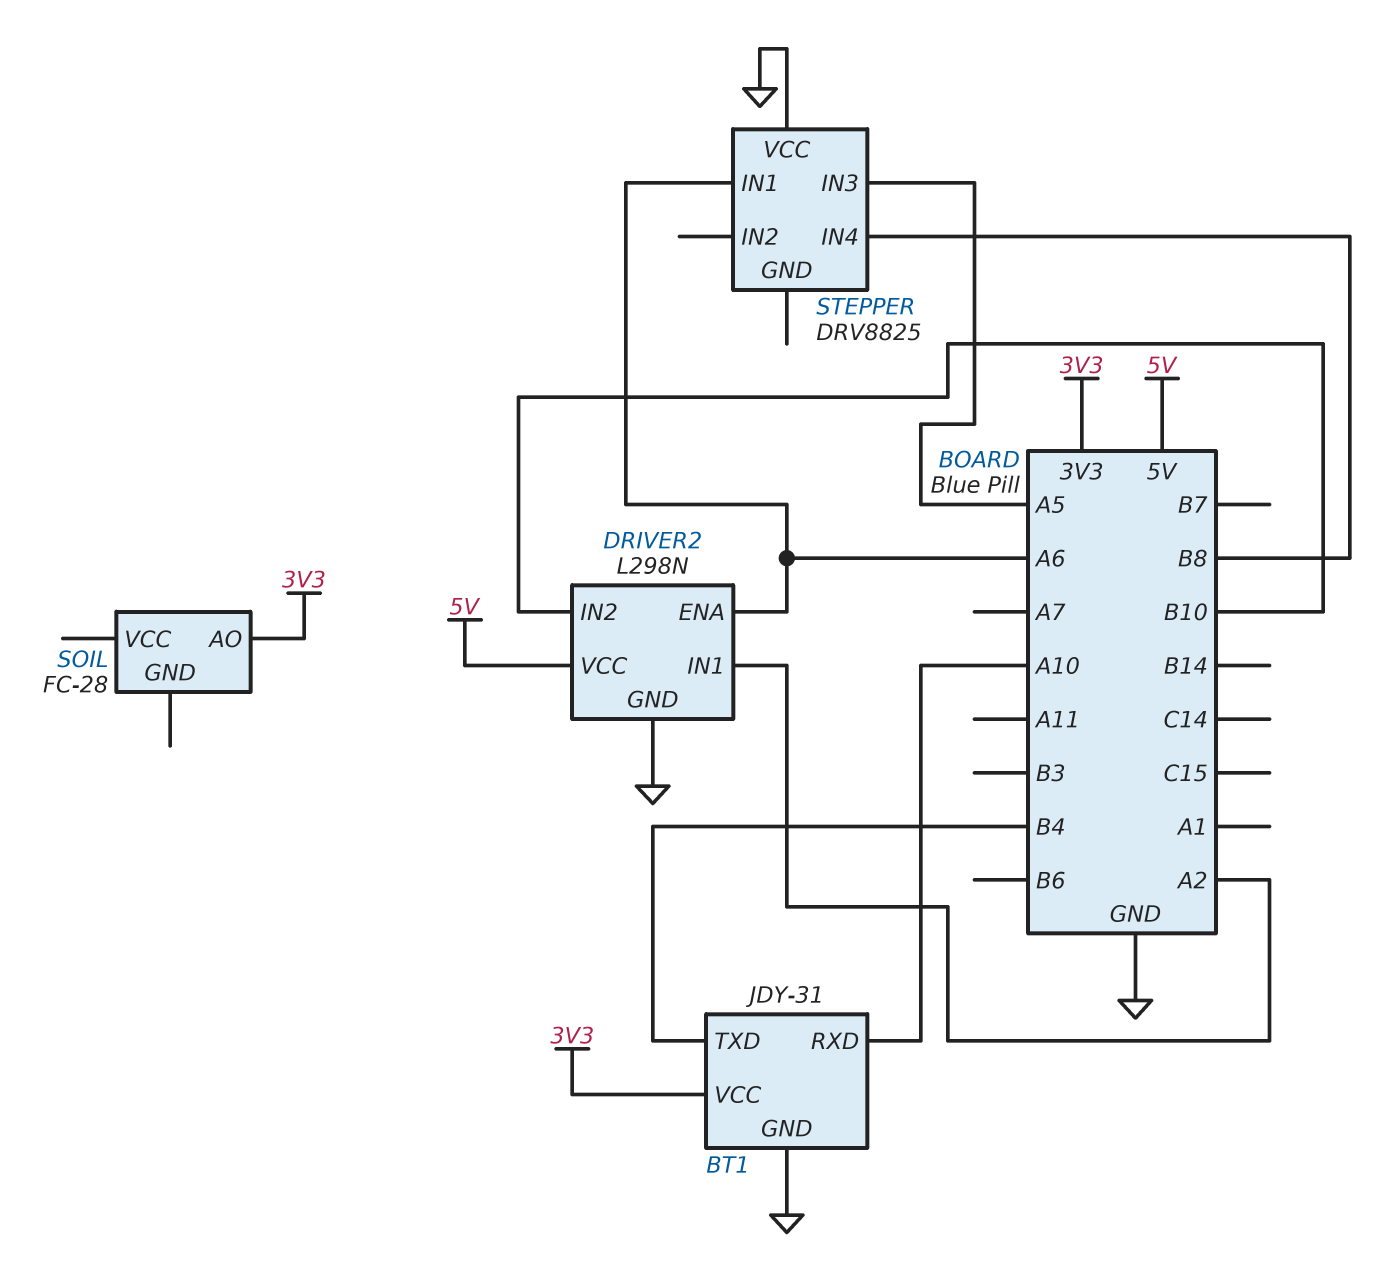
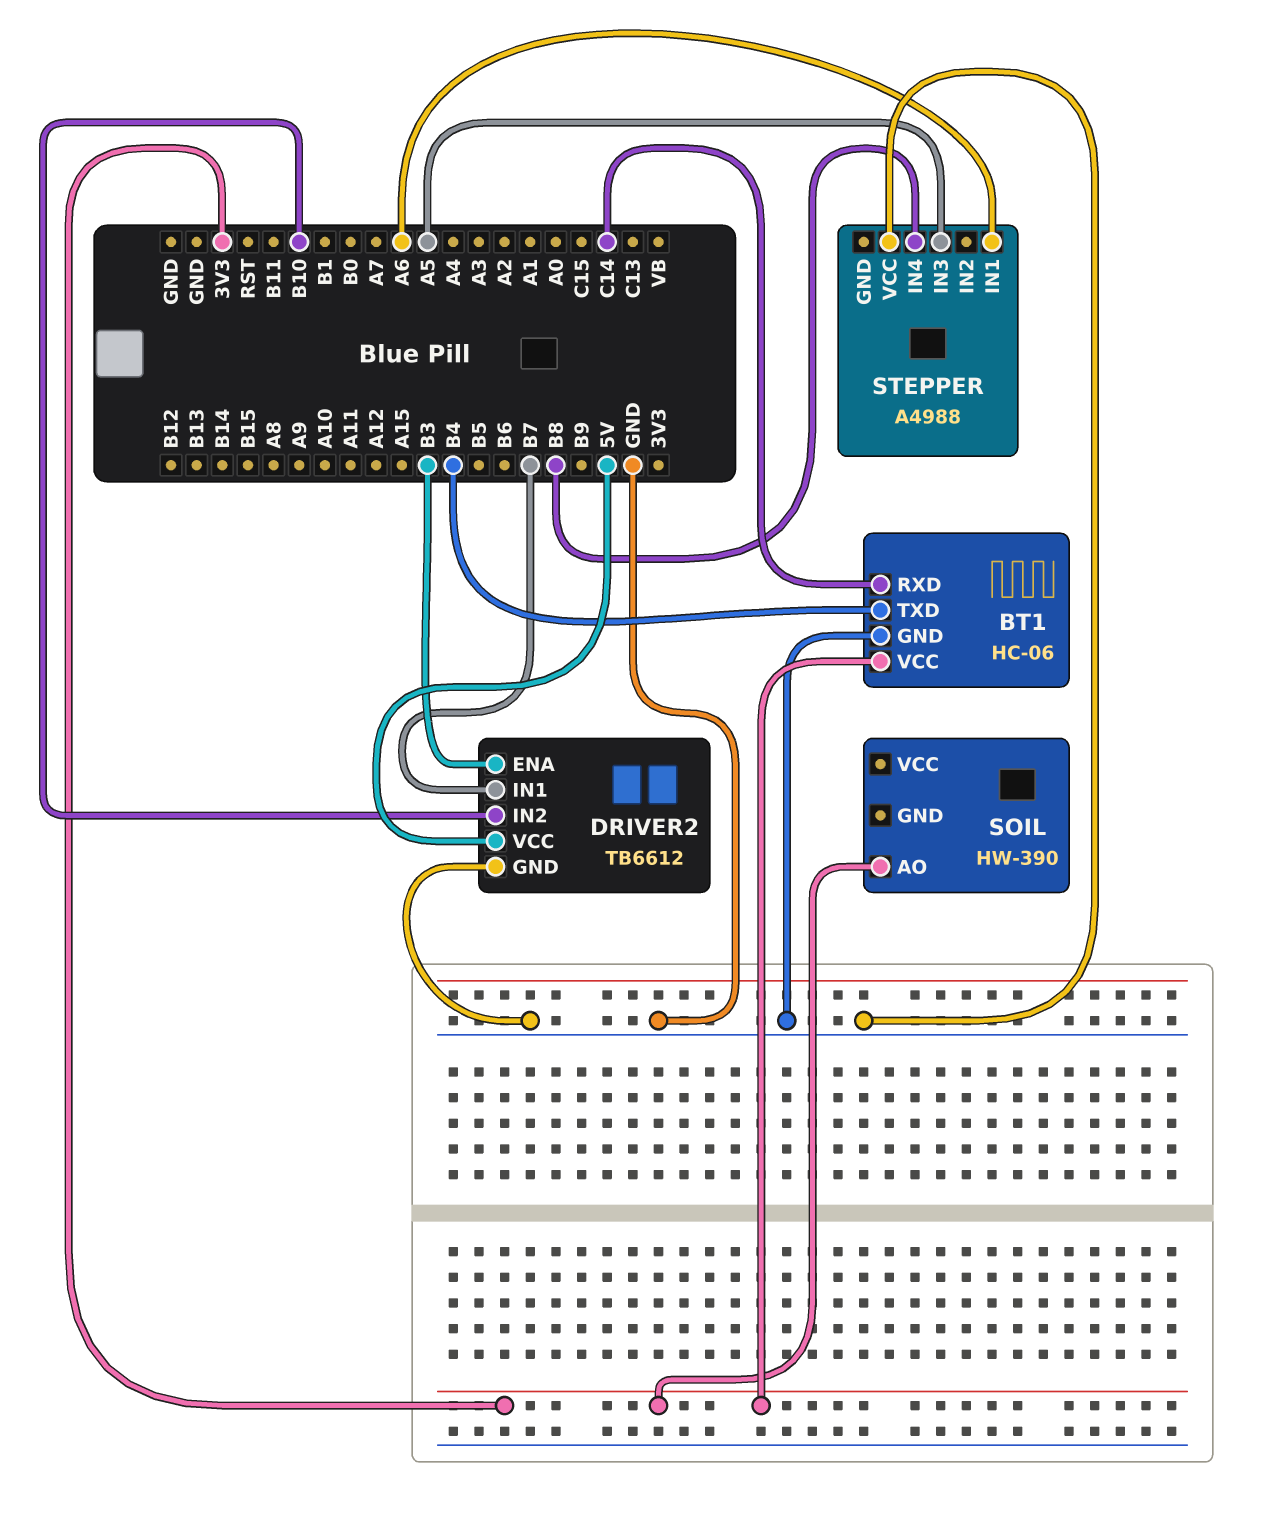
BT1: JDY-31 -> HC-06
BT1 pin RXD: A10 -> C14
DRIVER2: L298N -> TB6612
DRIVER2 pin ENA: A6 -> B3
DRIVER2 pin IN1: A2 -> B7
SOIL: FC-28 -> HW-390
STEPPER: DRV8825 -> A4988

